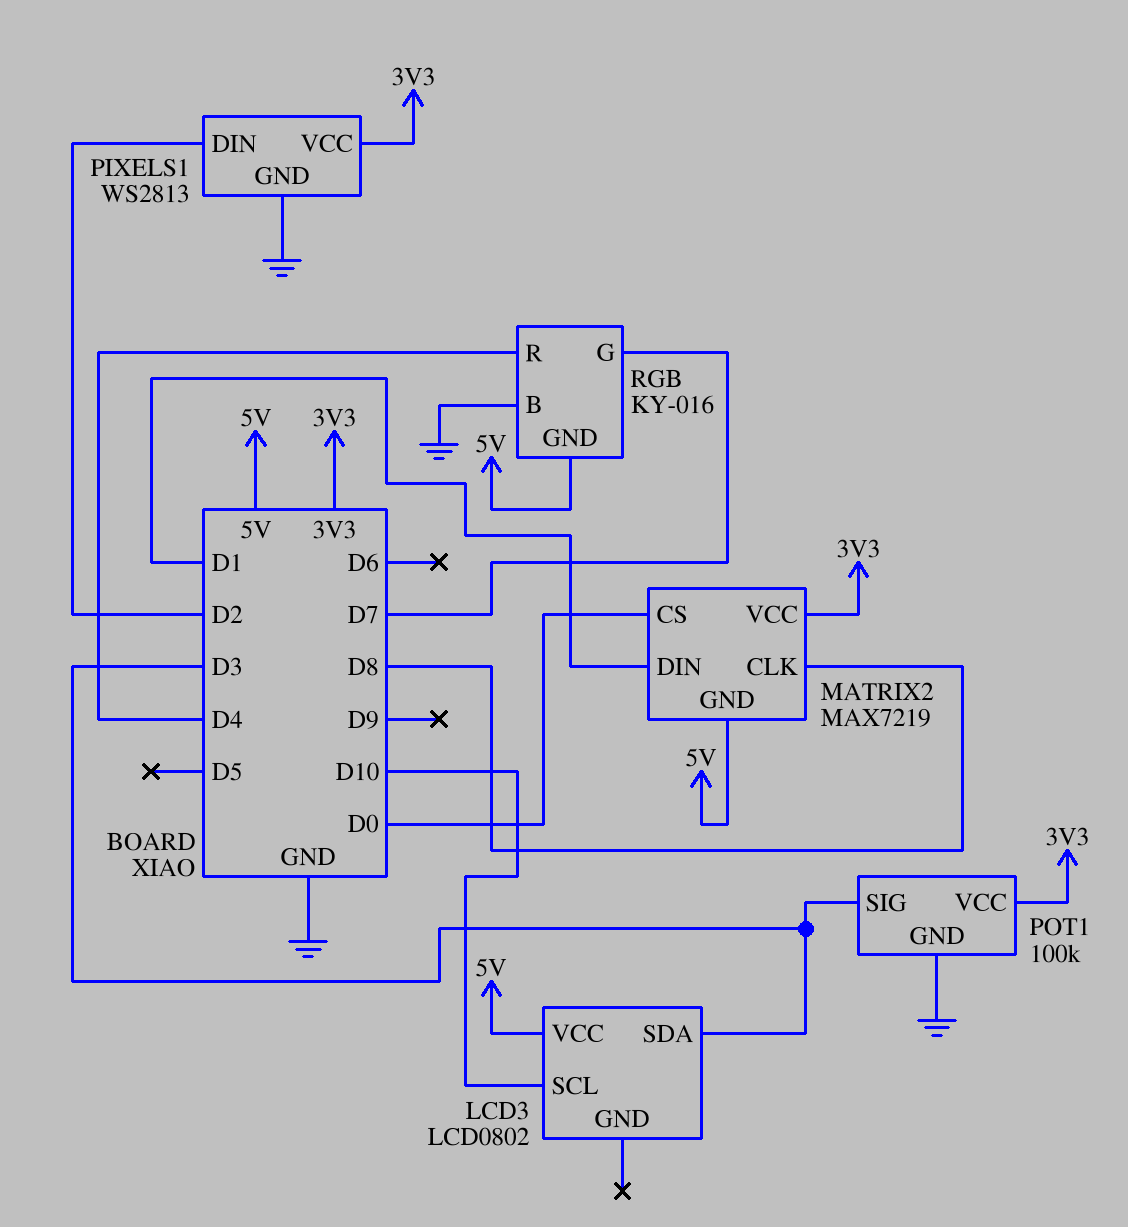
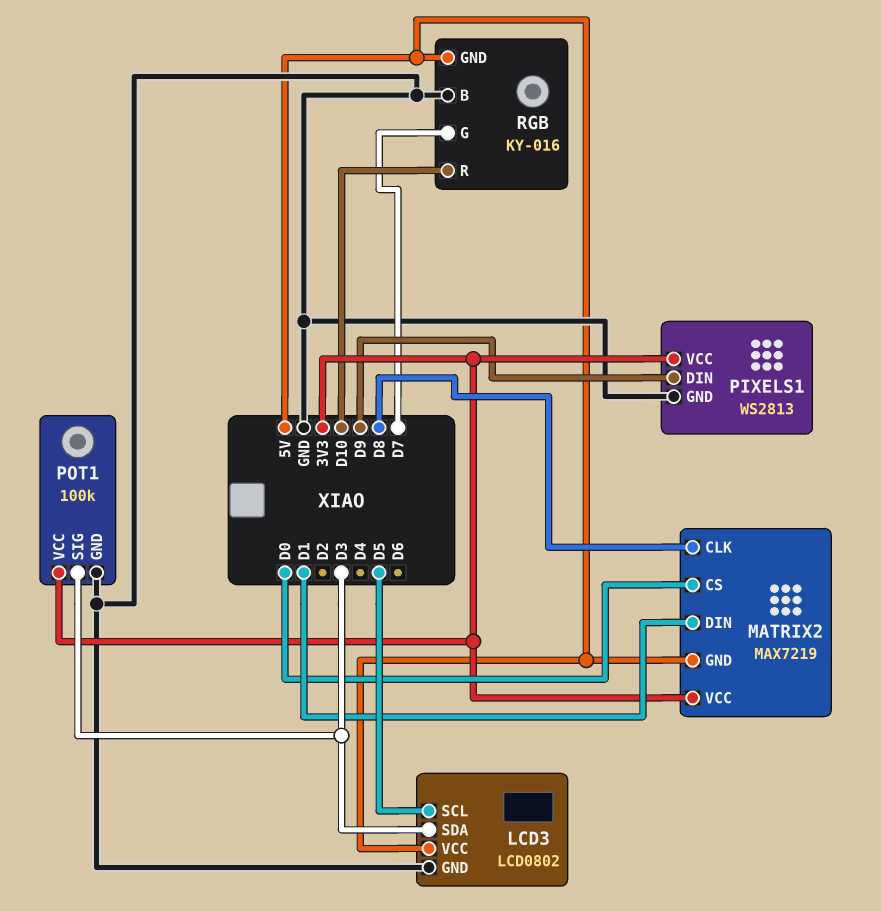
LCD3 pin GND: none -> GND
LCD3 pin SCL: D10 -> D5
PIXELS1 pin DIN: D2 -> D9
RGB pin R: D4 -> D10

